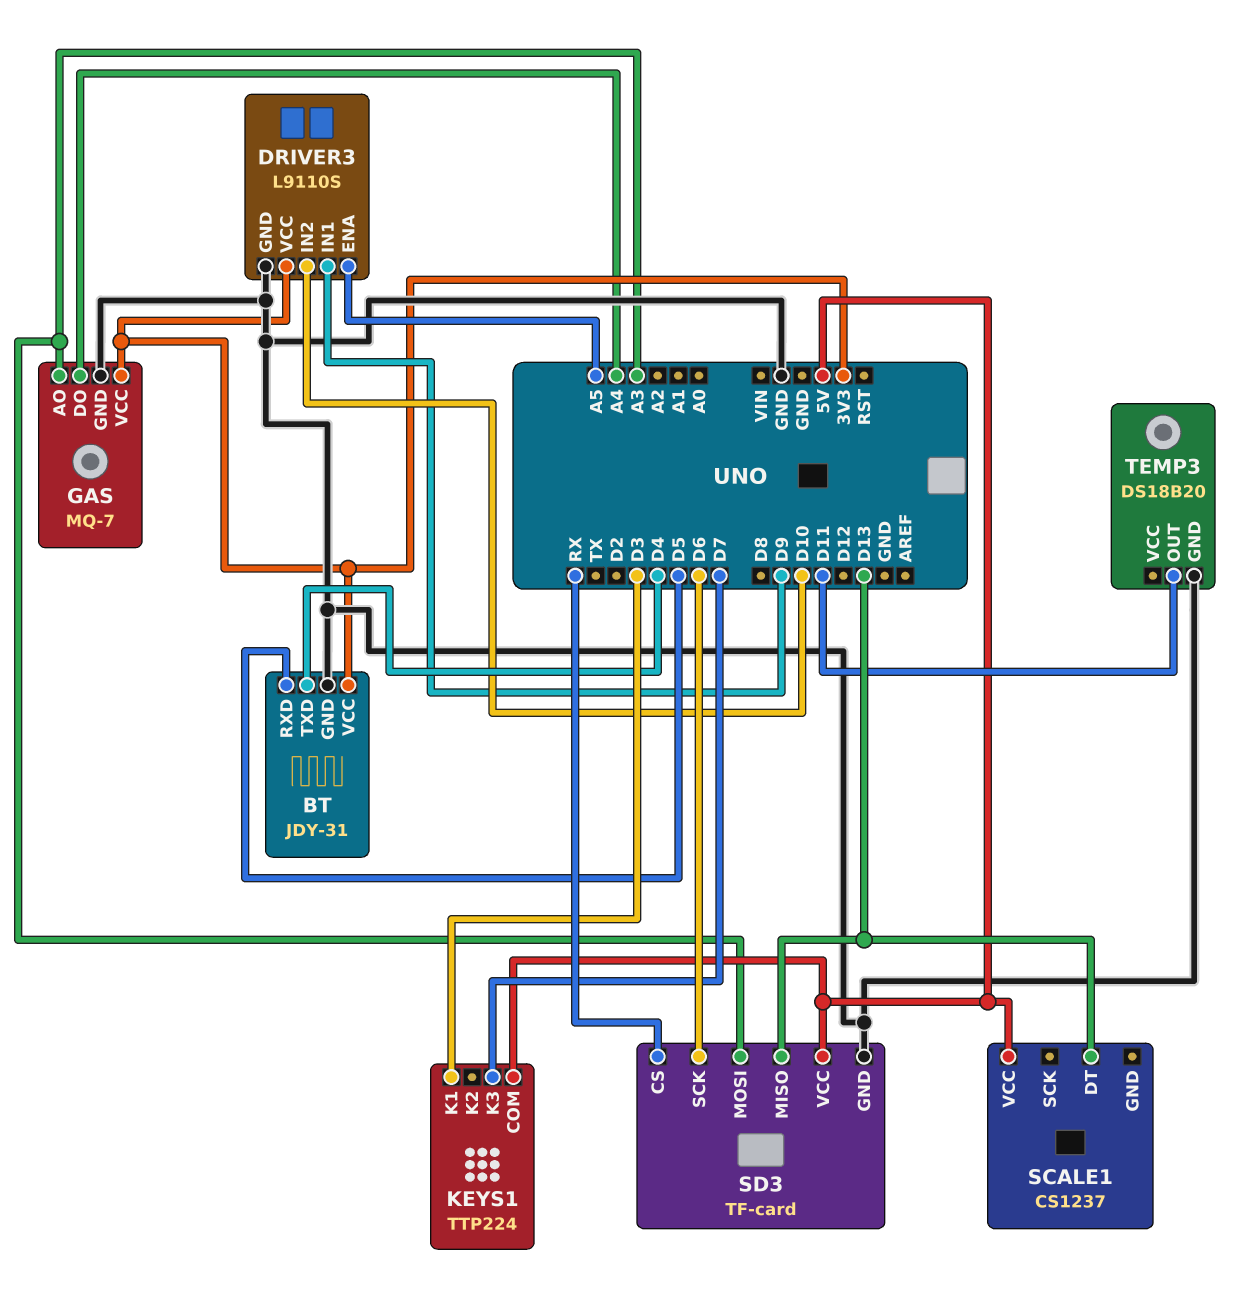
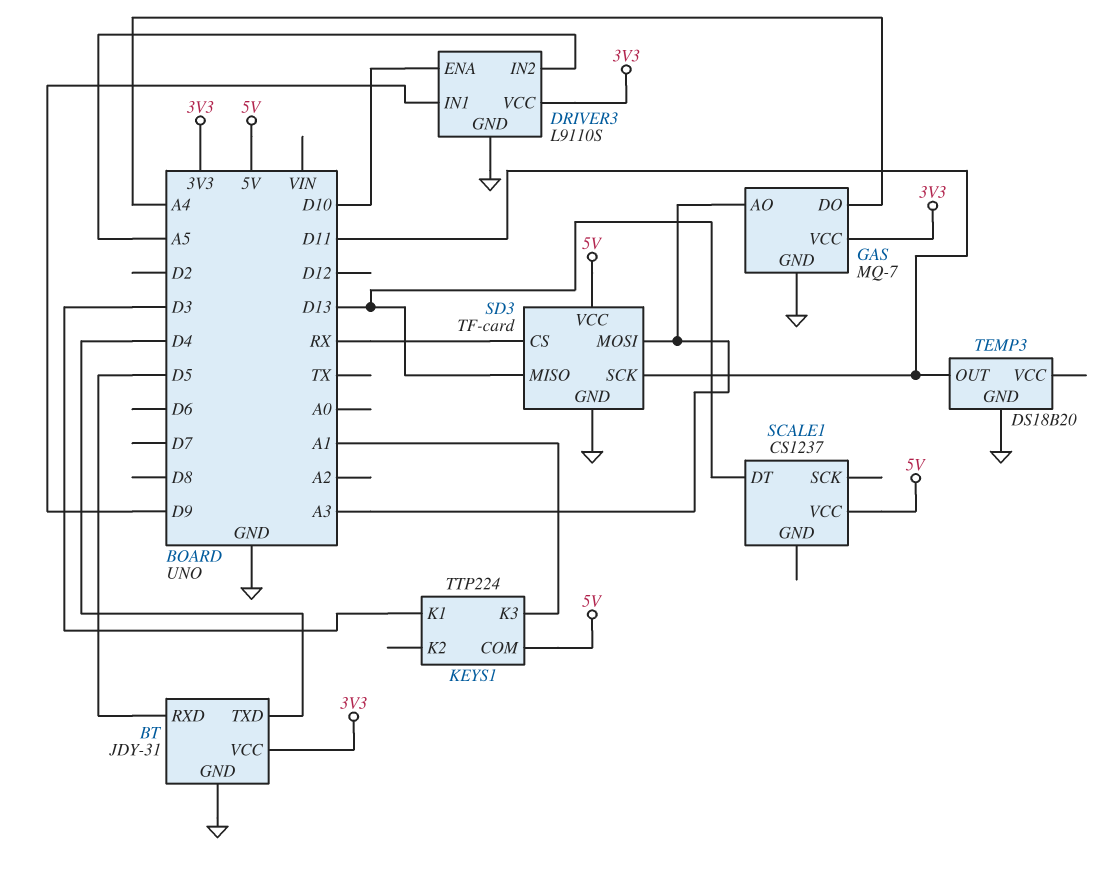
DRIVER3 pin ENA: A5 -> D10
DRIVER3 pin IN2: D10 -> A5
KEYS1 pin K3: D7 -> A1
SD3 pin SCK: D6 -> D11

